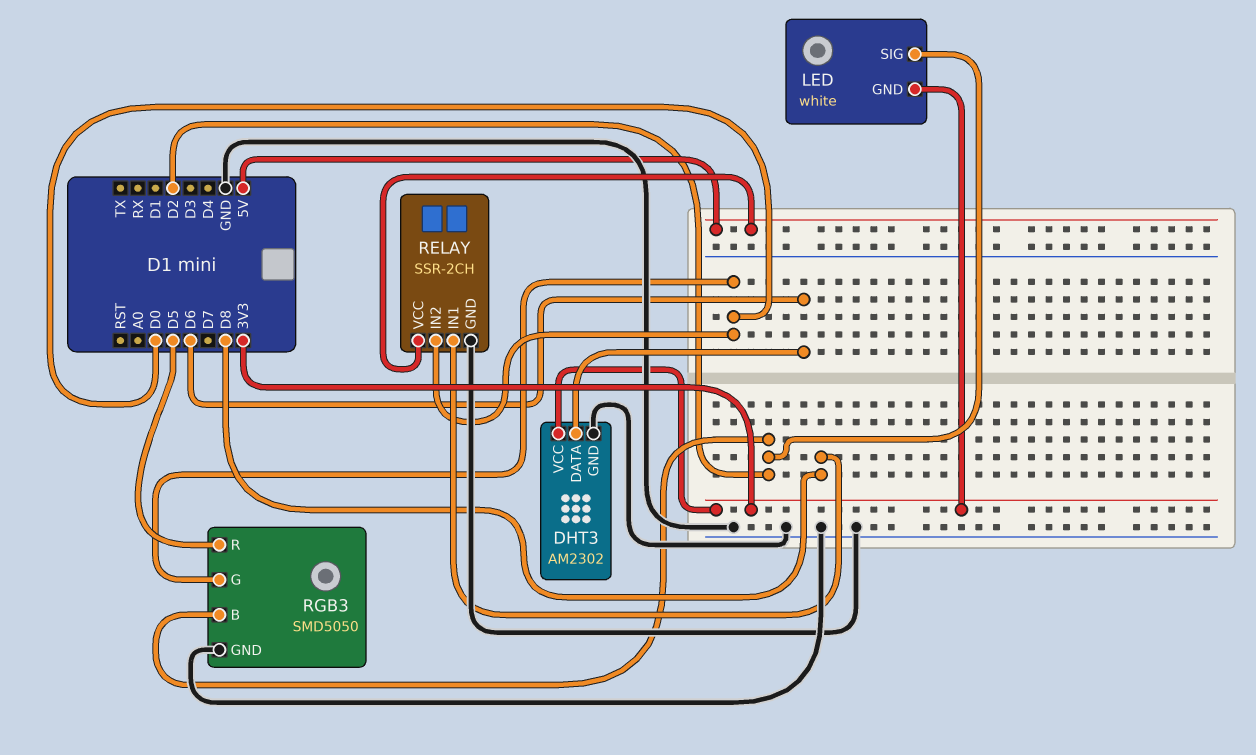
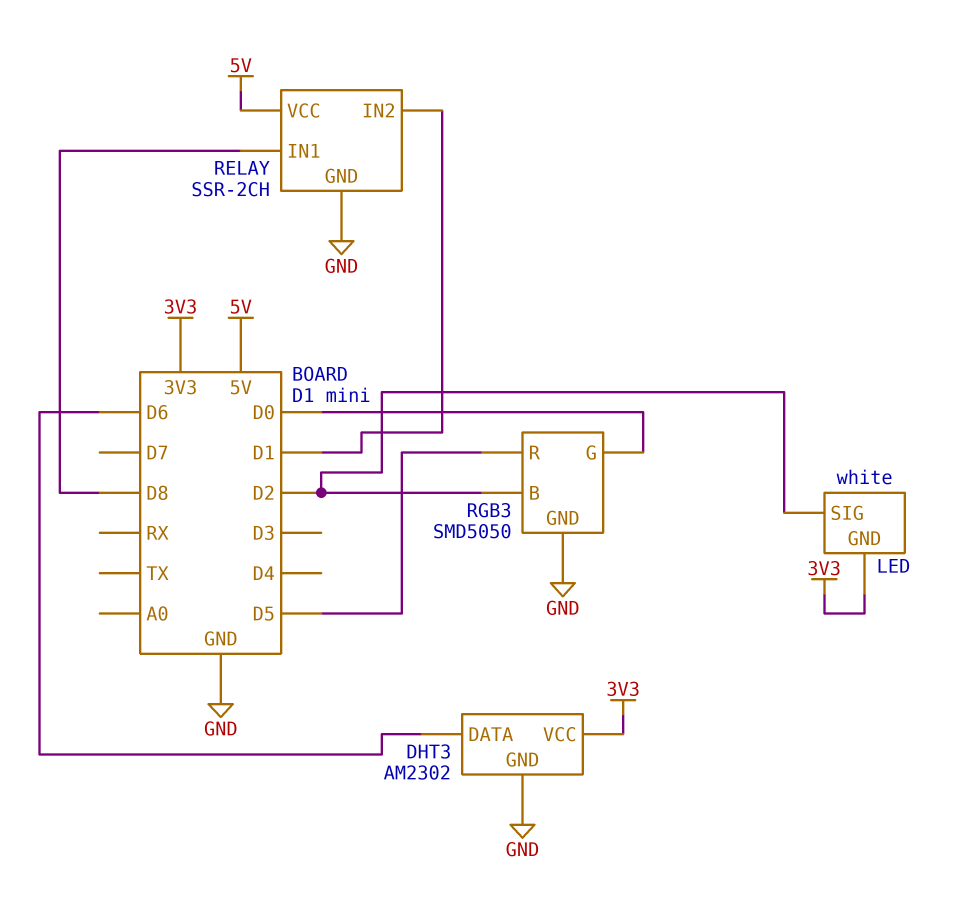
RELAY pin IN2: D0 -> D1

